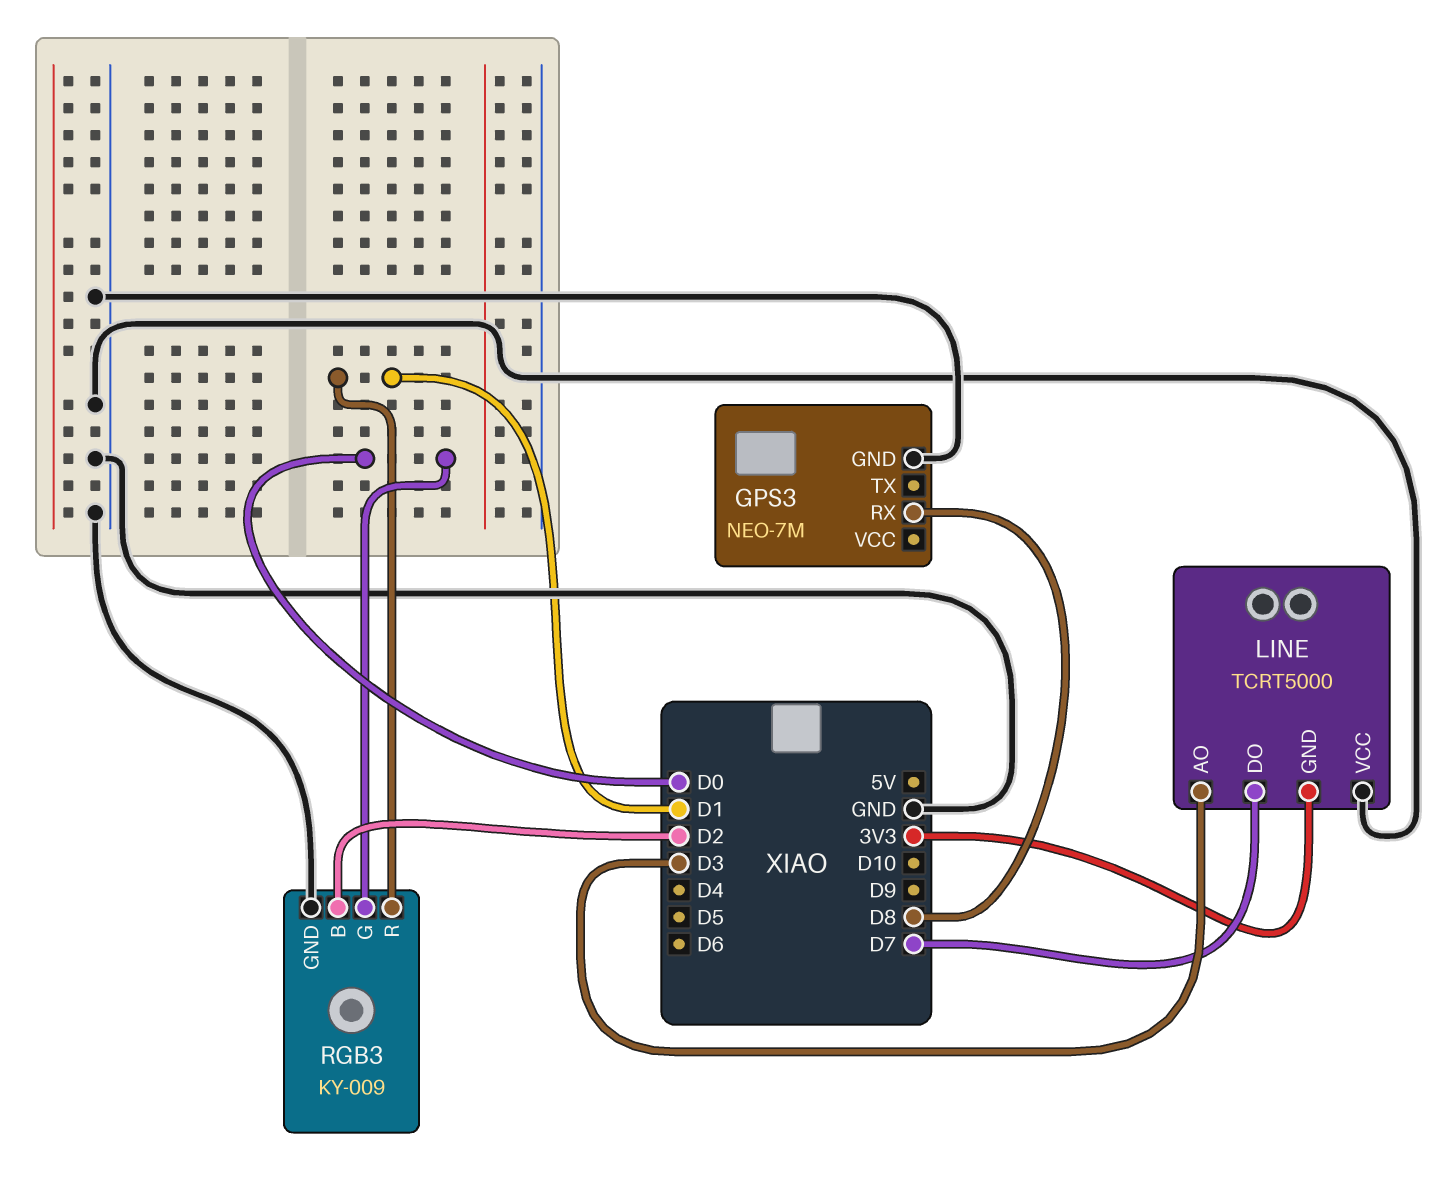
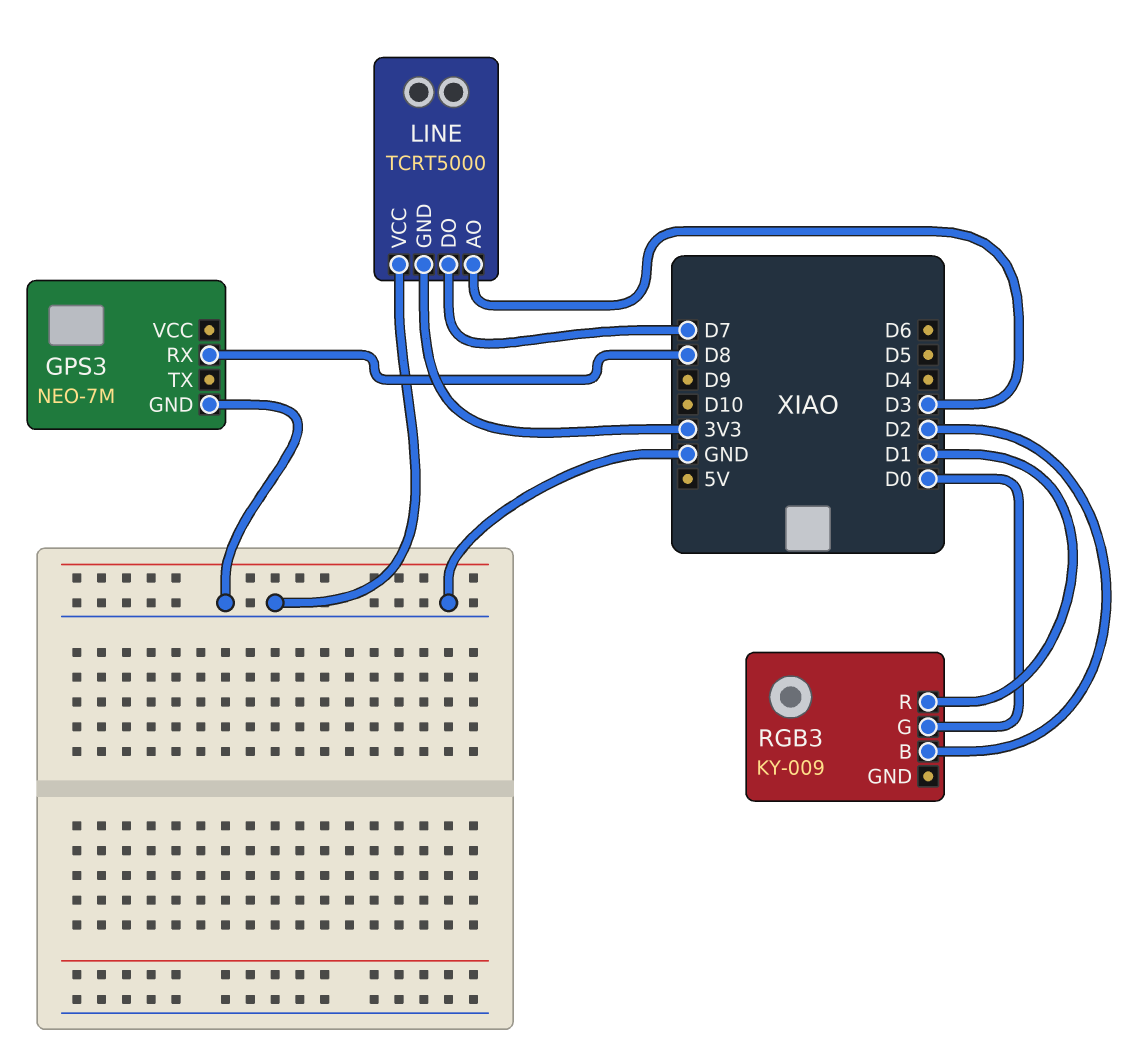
RGB3 pin GND: GND -> none

